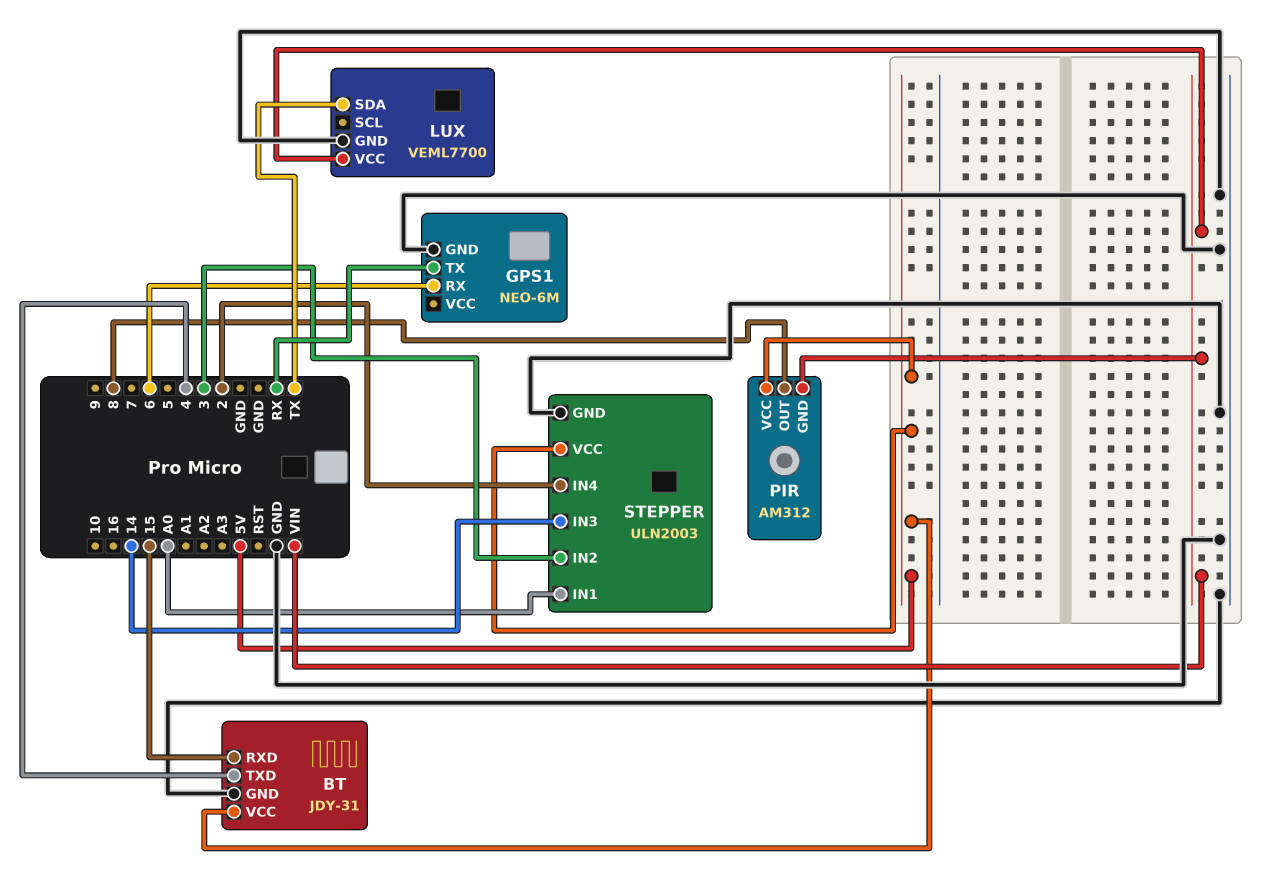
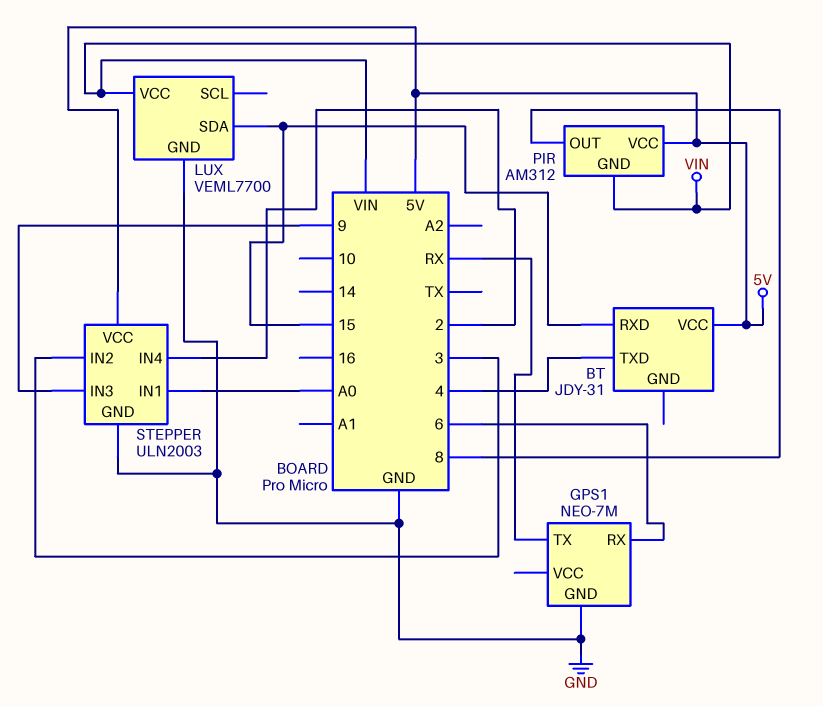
BT pin GND: GND -> none
GPS1: NEO-6M -> NEO-7M
LUX pin SDA: TX -> 15
STEPPER pin IN3: 14 -> 9

